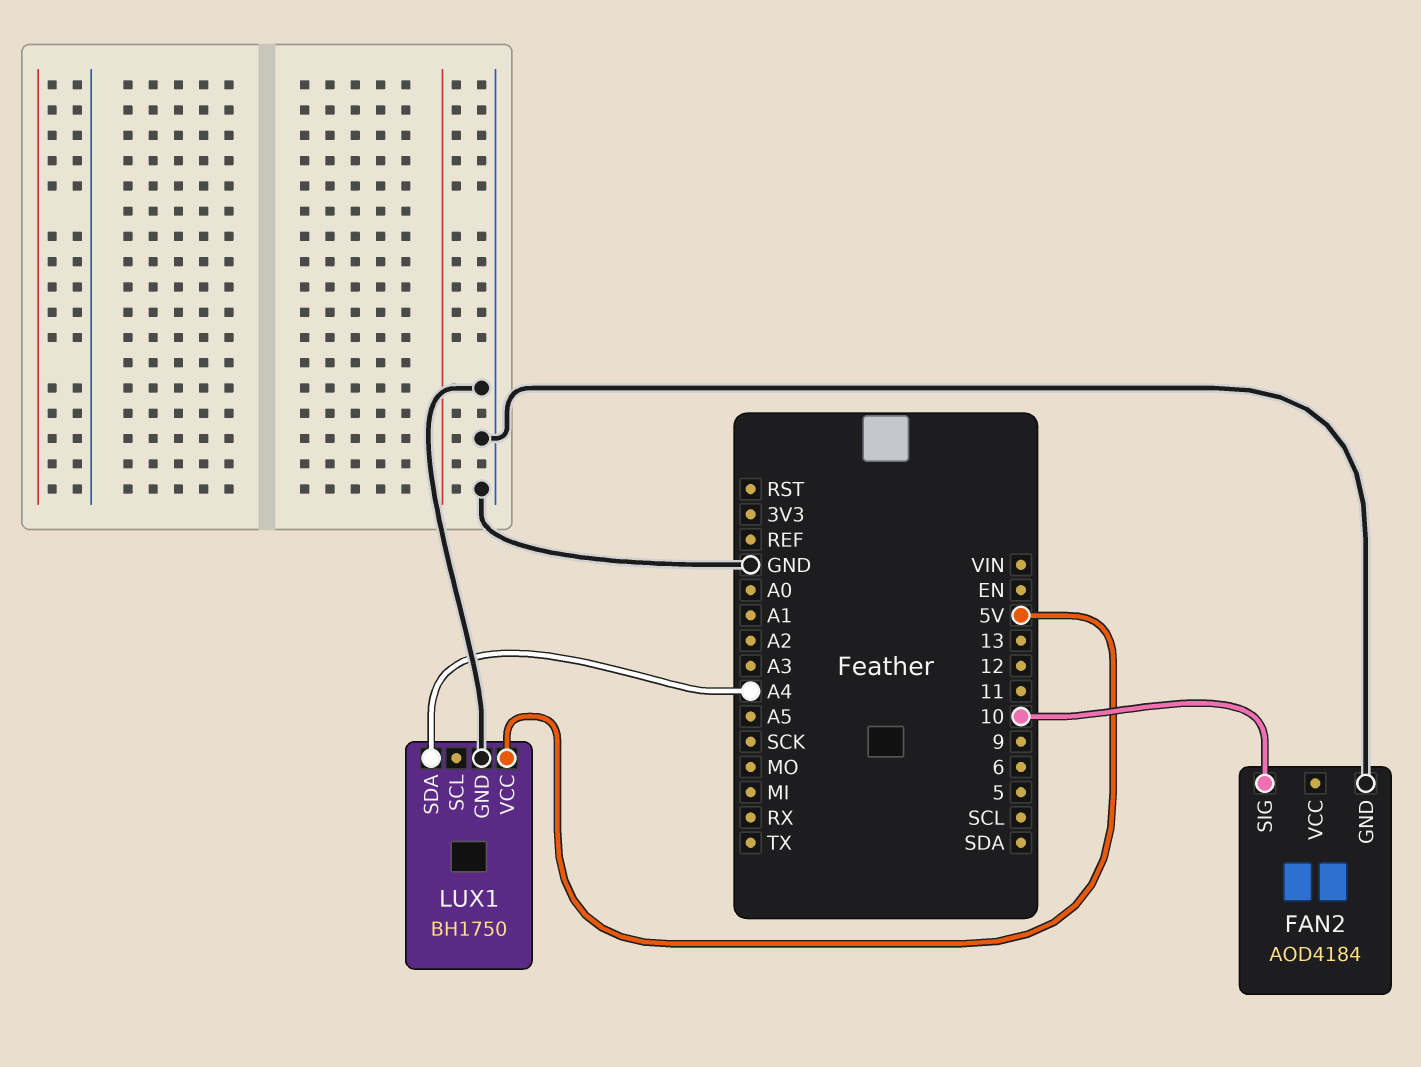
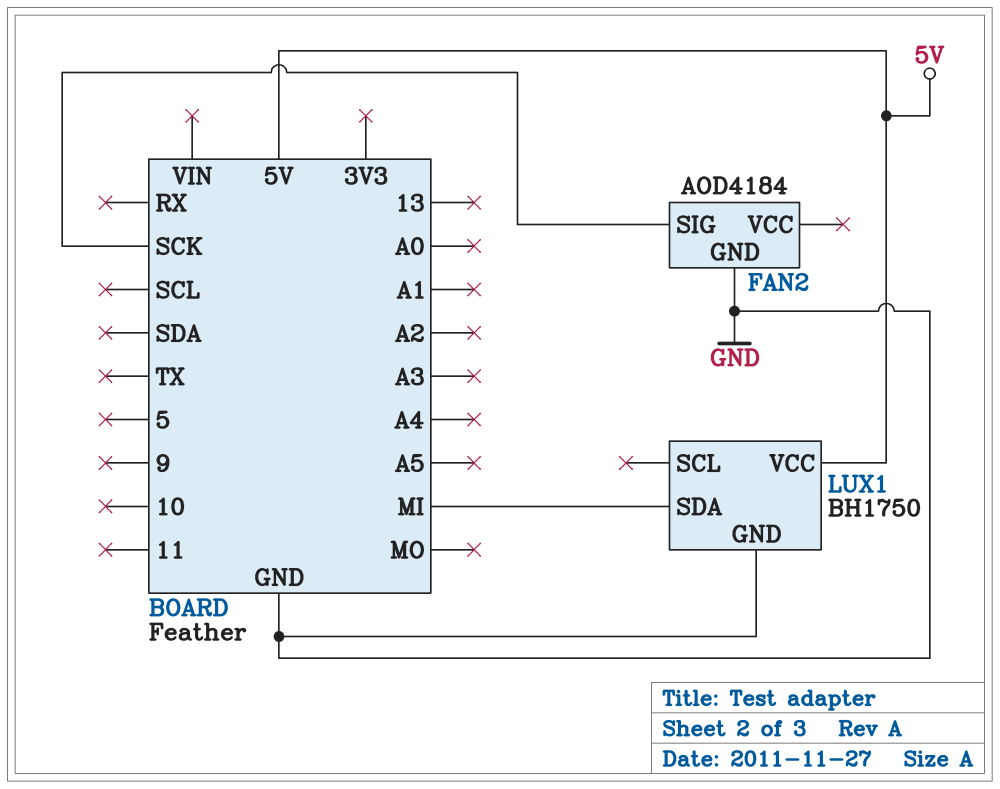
FAN2 pin SIG: 10 -> SCK
LUX1 pin SDA: A4 -> MI

